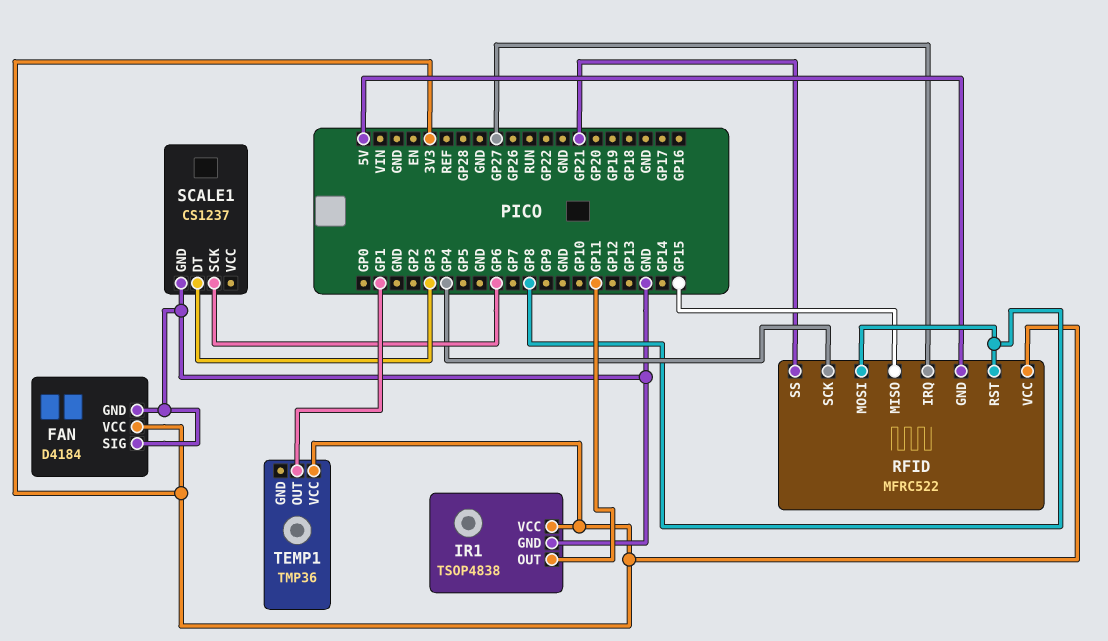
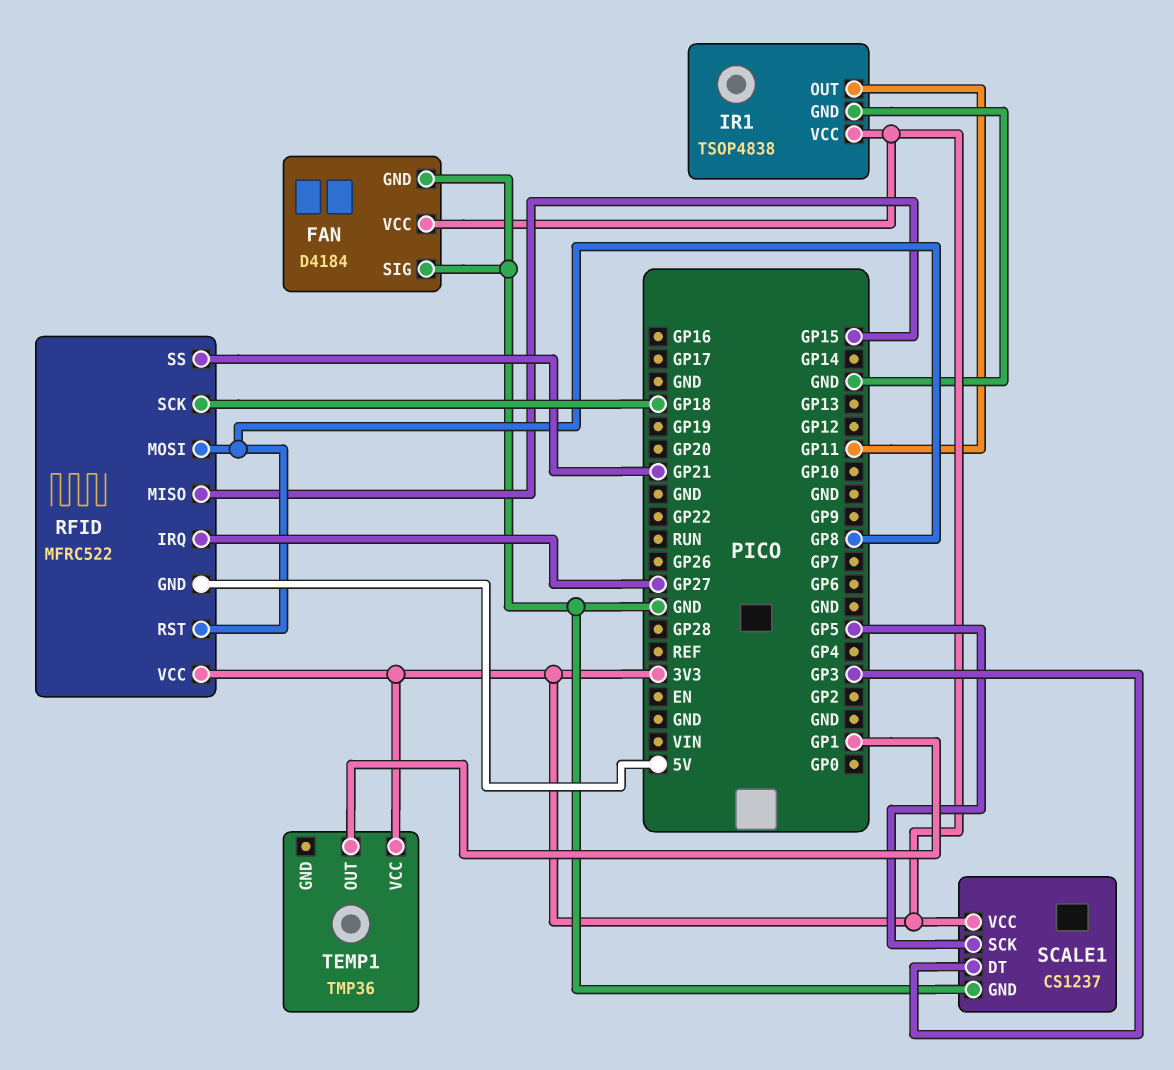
RFID pin SCK: GP4 -> GP18
SCALE1 pin SCK: GP6 -> GP5
SCALE1 pin VCC: none -> 3V3

